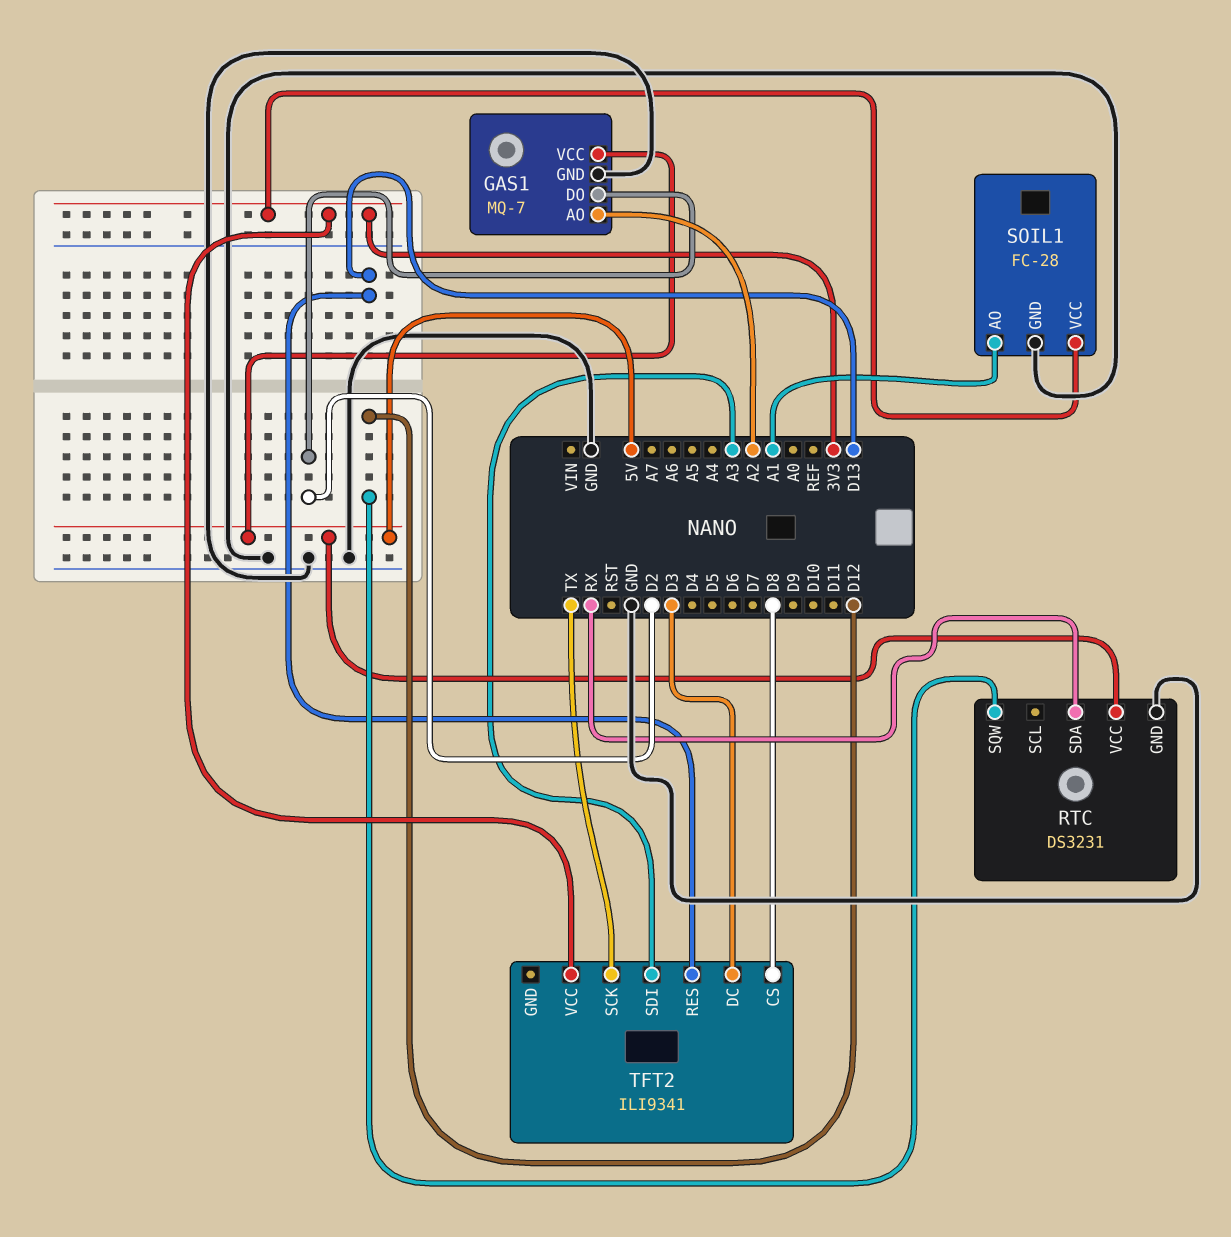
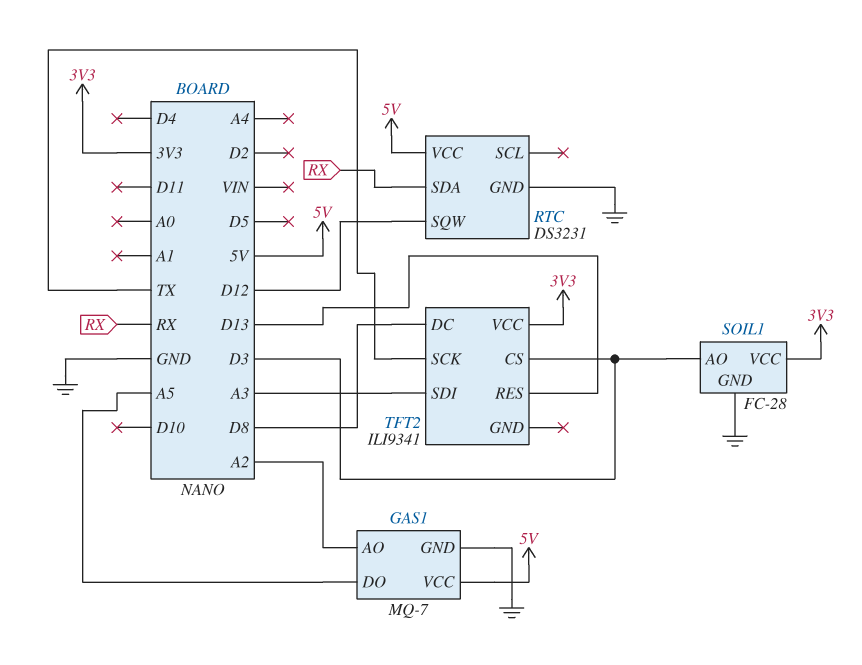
GAS1 pin DO: D2 -> A5
SOIL1 pin AO: A1 -> D3
TFT2 pin CS: D8 -> D3
TFT2 pin DC: D3 -> D8

